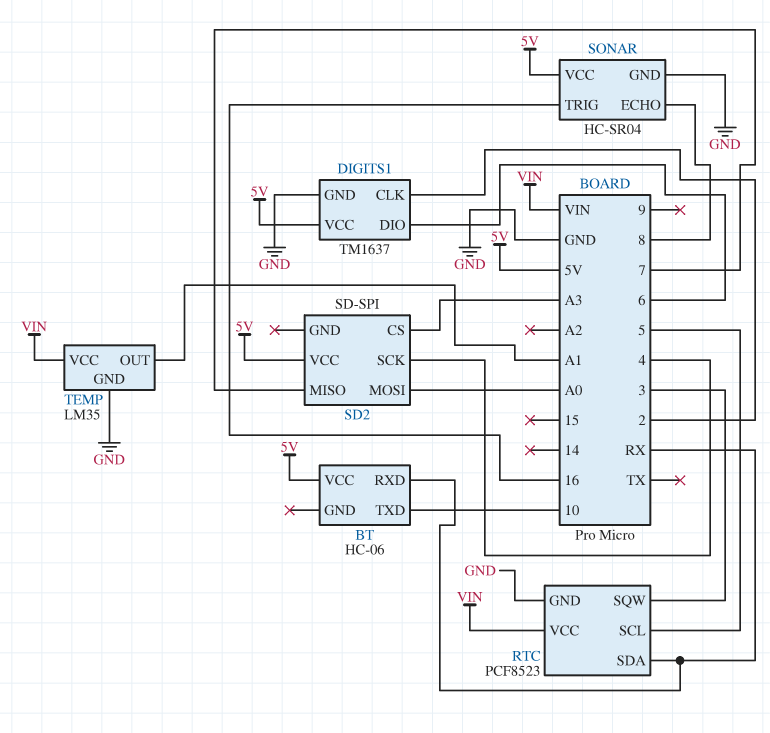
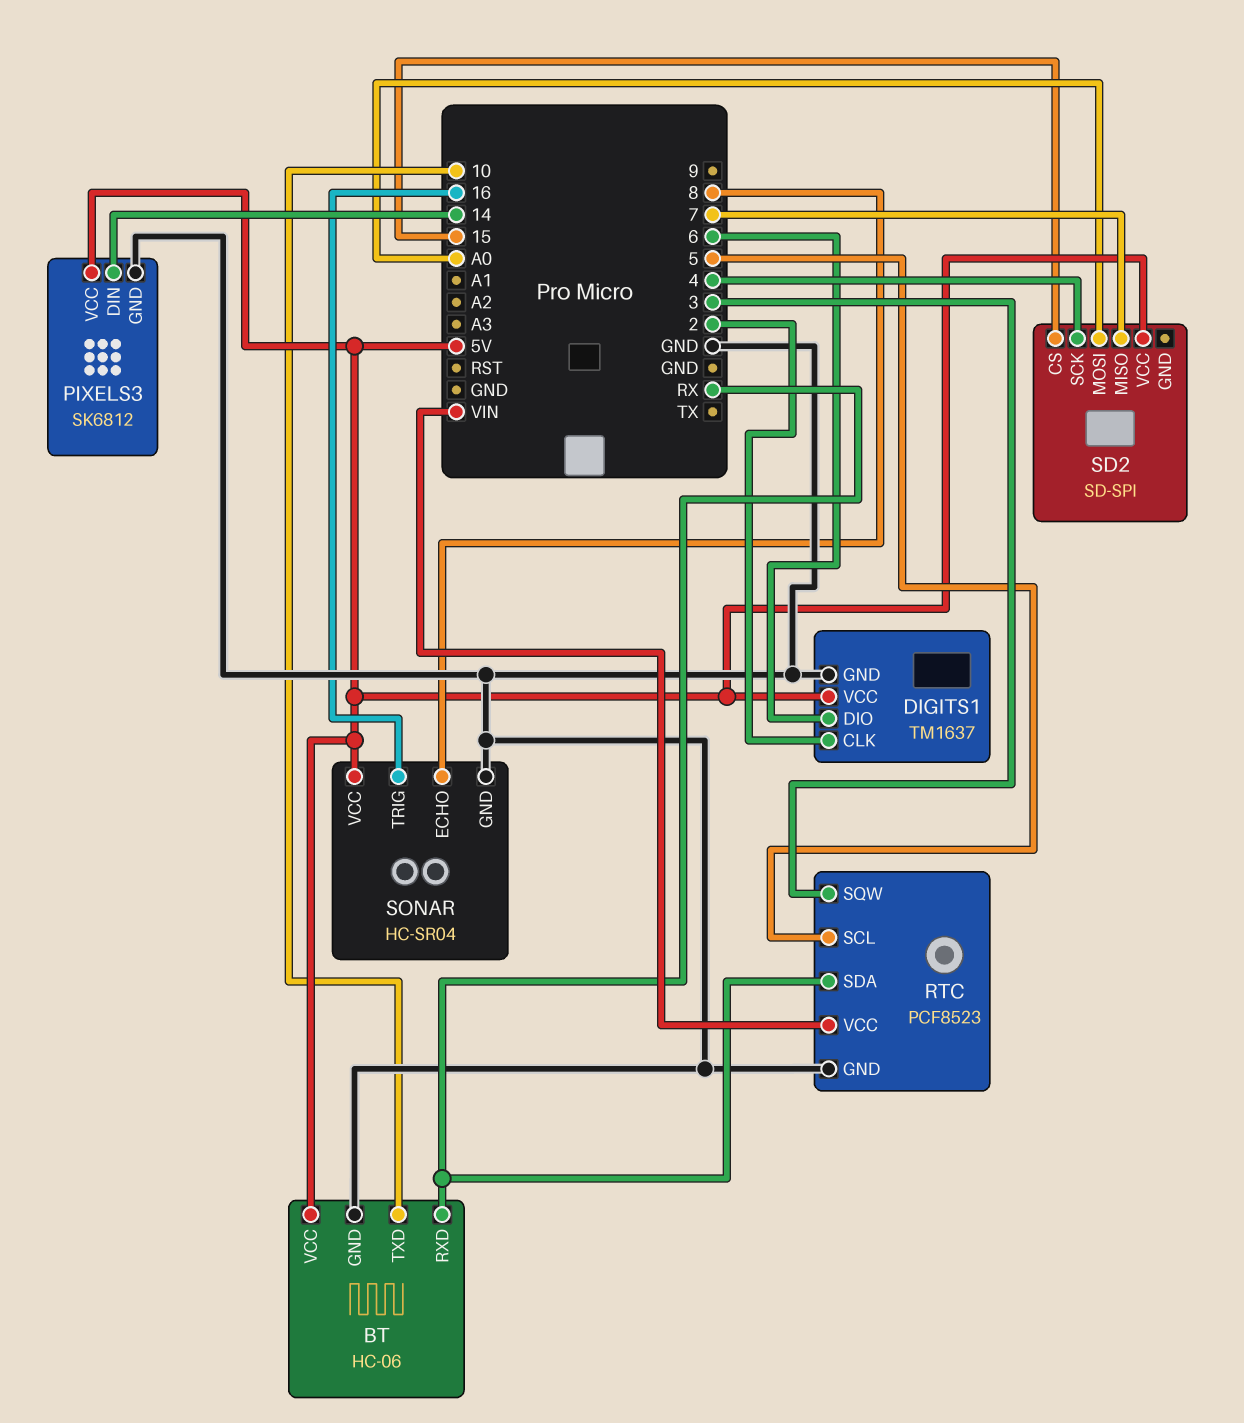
BT pin GND: none -> GND
PIXELS3: none -> SK6812
PIXELS3 pin DIN: none -> 14
PIXELS3 pin GND: none -> GND
PIXELS3 pin VCC: none -> 5V
SD2 pin CS: A3 -> 15
TEMP: LM35 -> none
TEMP pin GND: GND -> none
TEMP pin OUT: A1 -> none
TEMP pin VCC: VIN -> none

